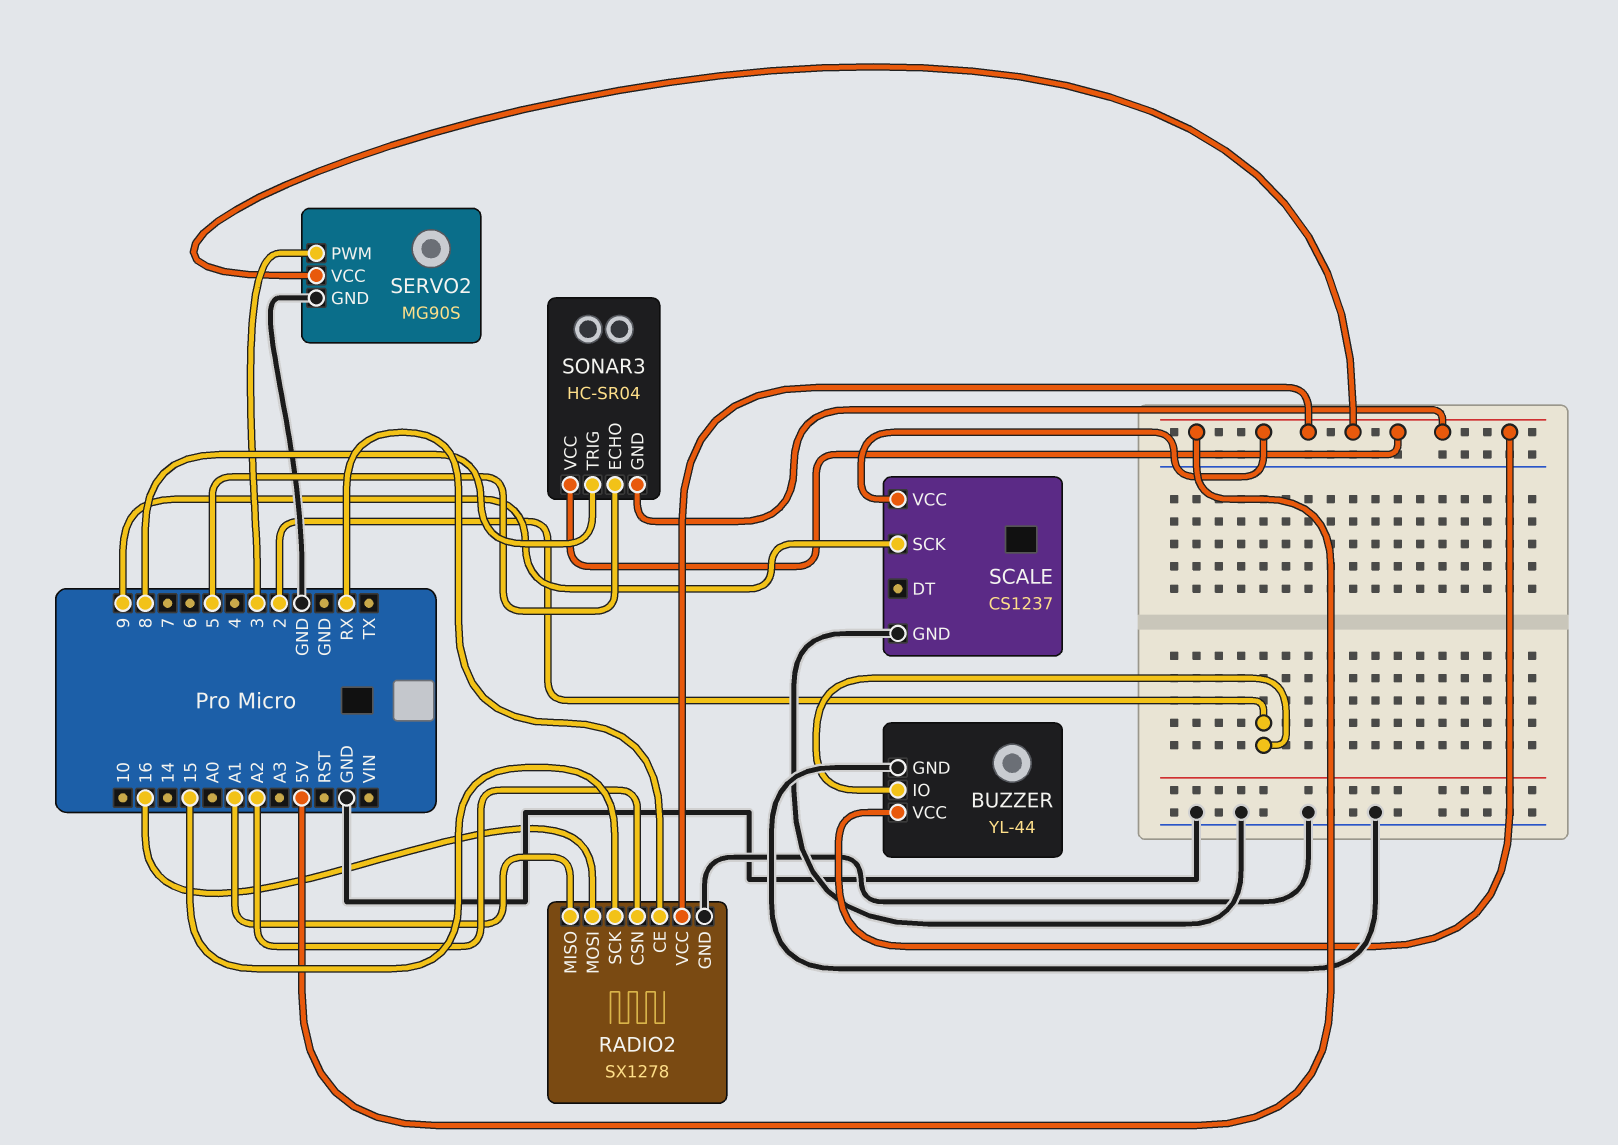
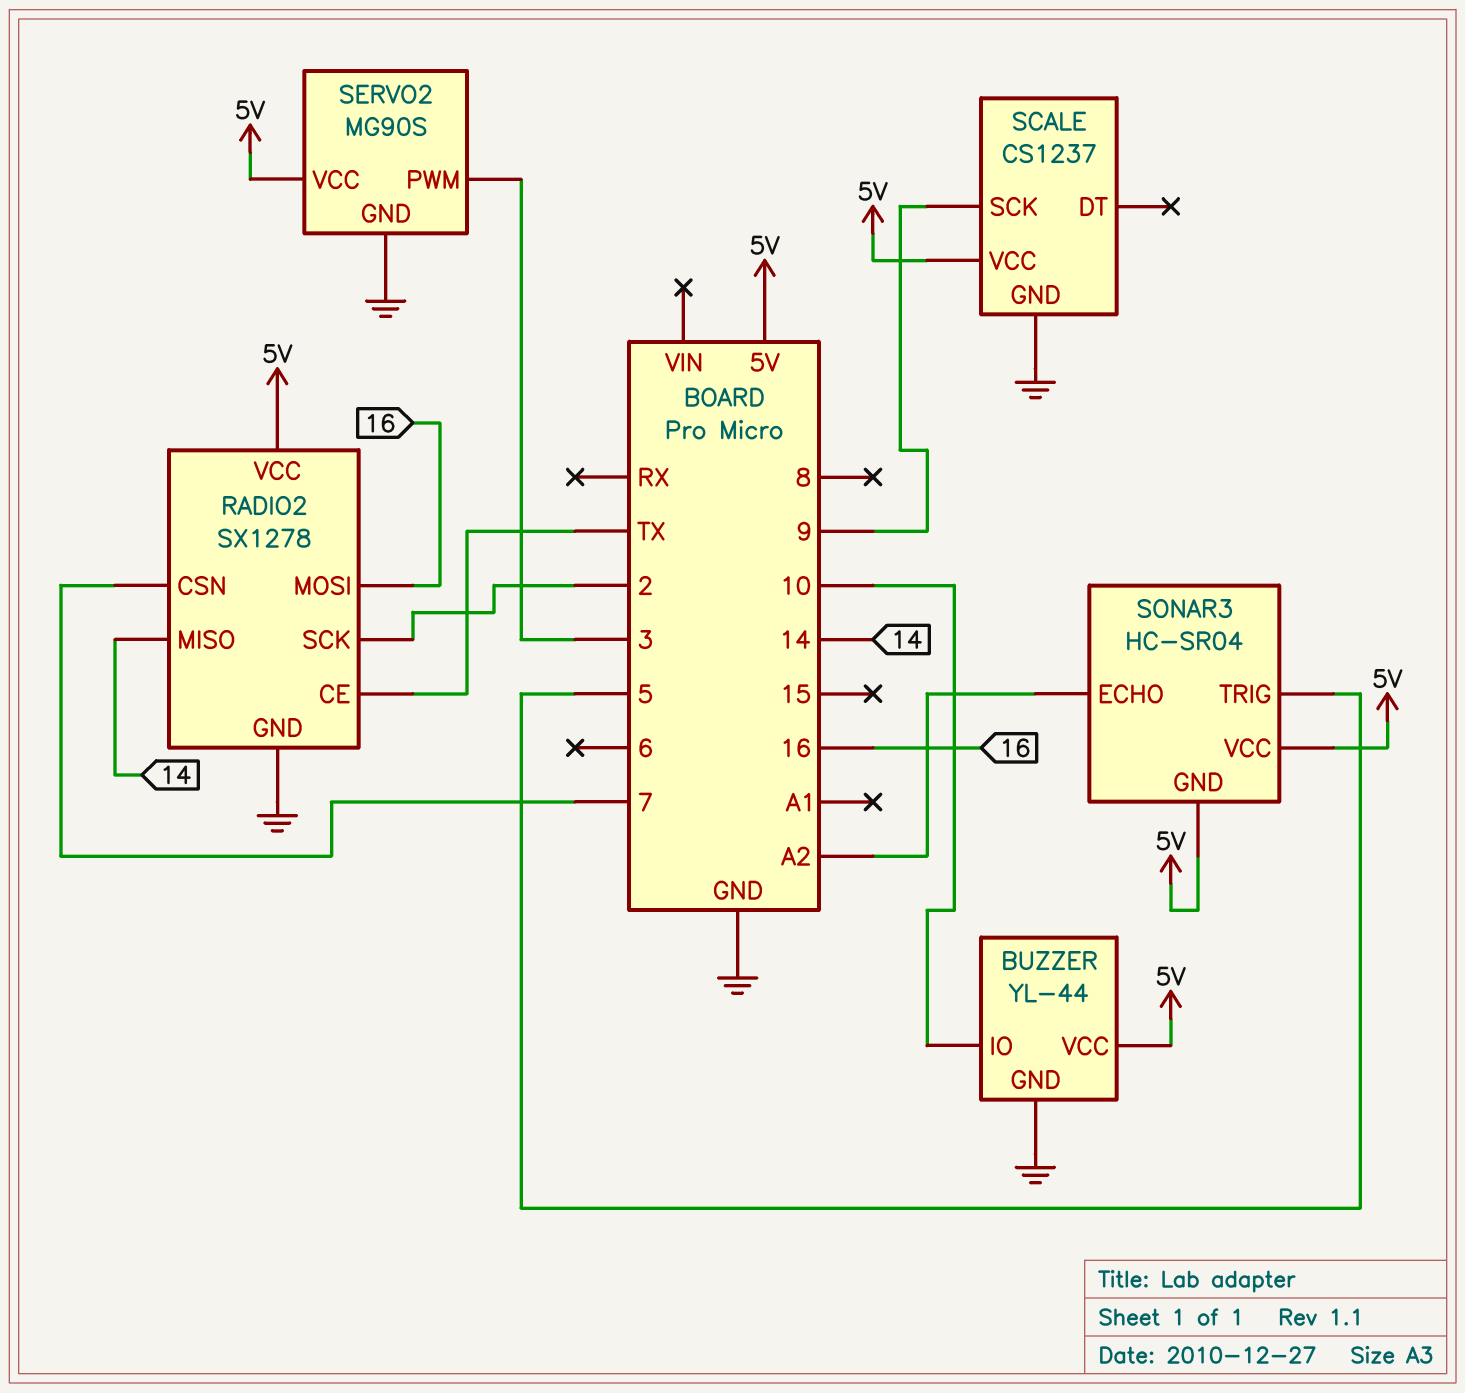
BUZZER pin IO: 2 -> 10
RADIO2 pin CE: RX -> TX
RADIO2 pin CSN: A2 -> 7
RADIO2 pin MISO: A1 -> 14
RADIO2 pin SCK: 15 -> 2
SONAR3 pin ECHO: 5 -> A2
SONAR3 pin TRIG: 8 -> 5

